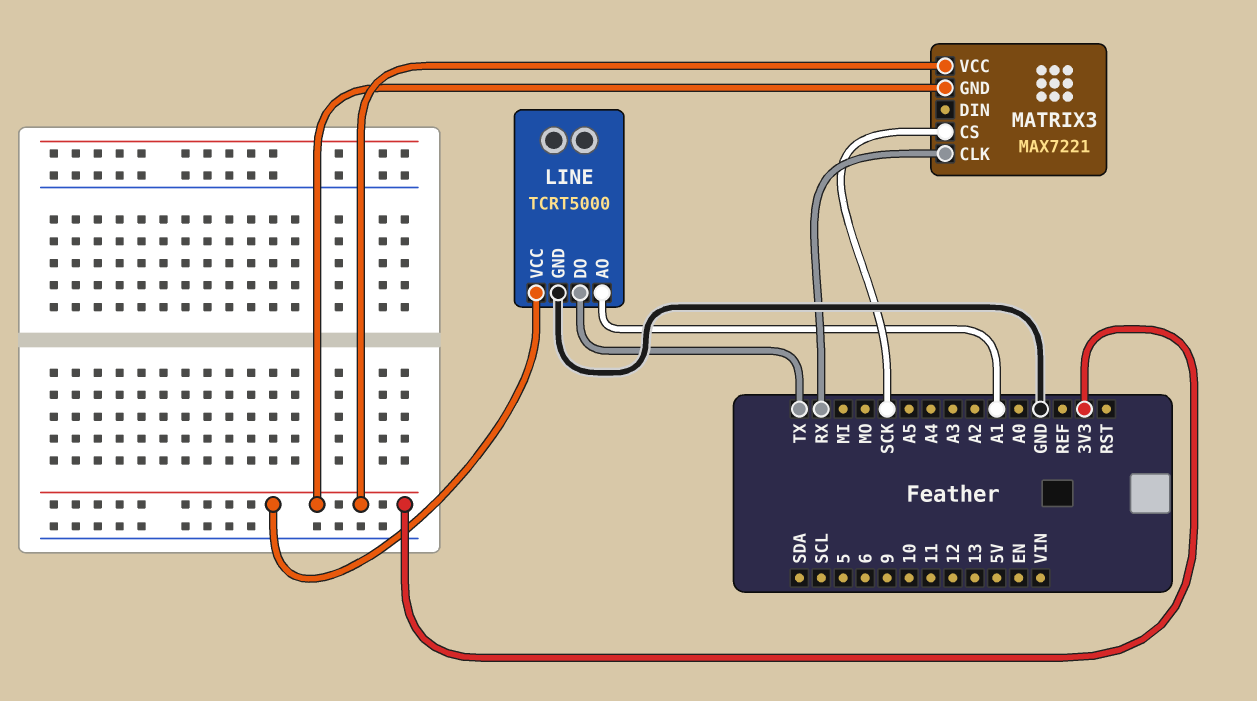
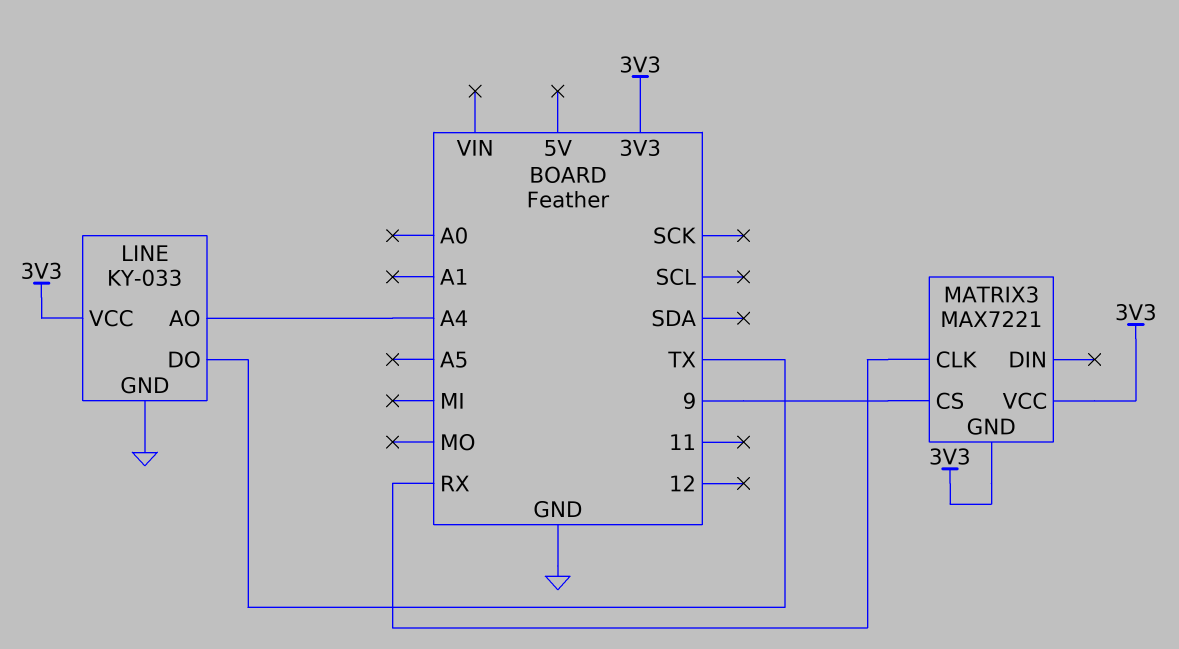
LINE: TCRT5000 -> KY-033
LINE pin AO: A1 -> A4
MATRIX3 pin CS: SCK -> 9

